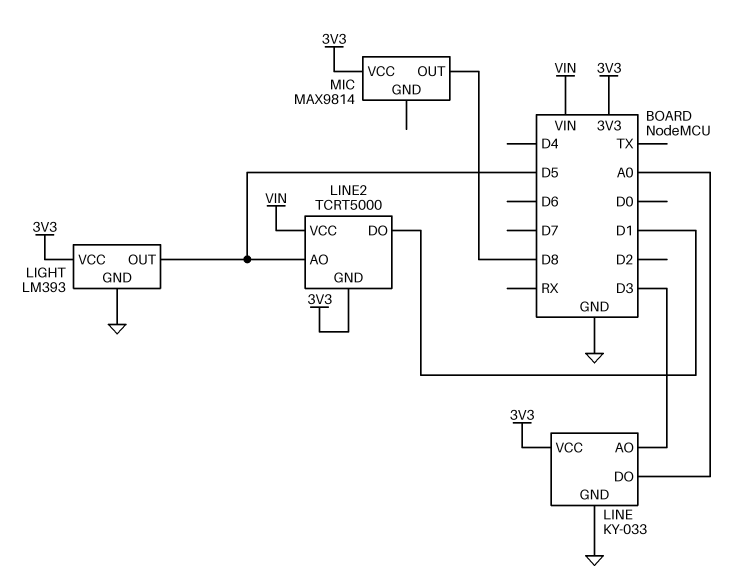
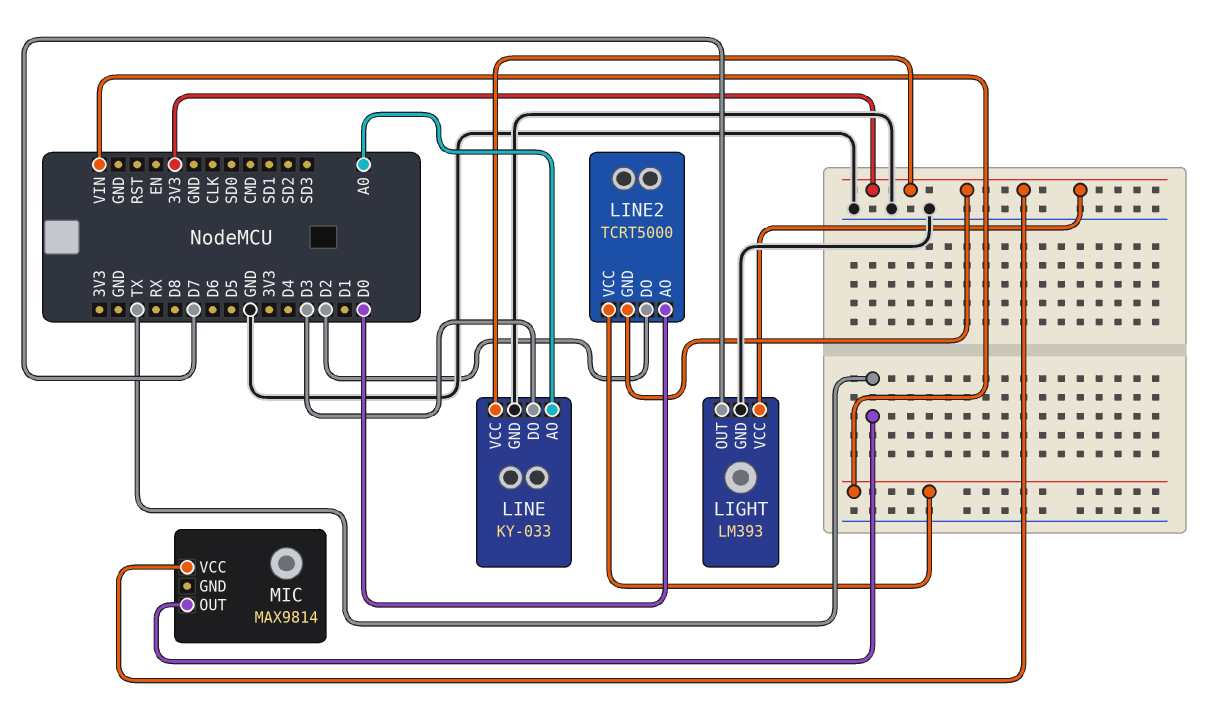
LIGHT pin OUT: D5 -> D7
LINE pin AO: D3 -> A0
LINE pin DO: A0 -> D3
LINE2 pin AO: D5 -> D0
LINE2 pin DO: D1 -> D2
MIC pin OUT: D8 -> TX

